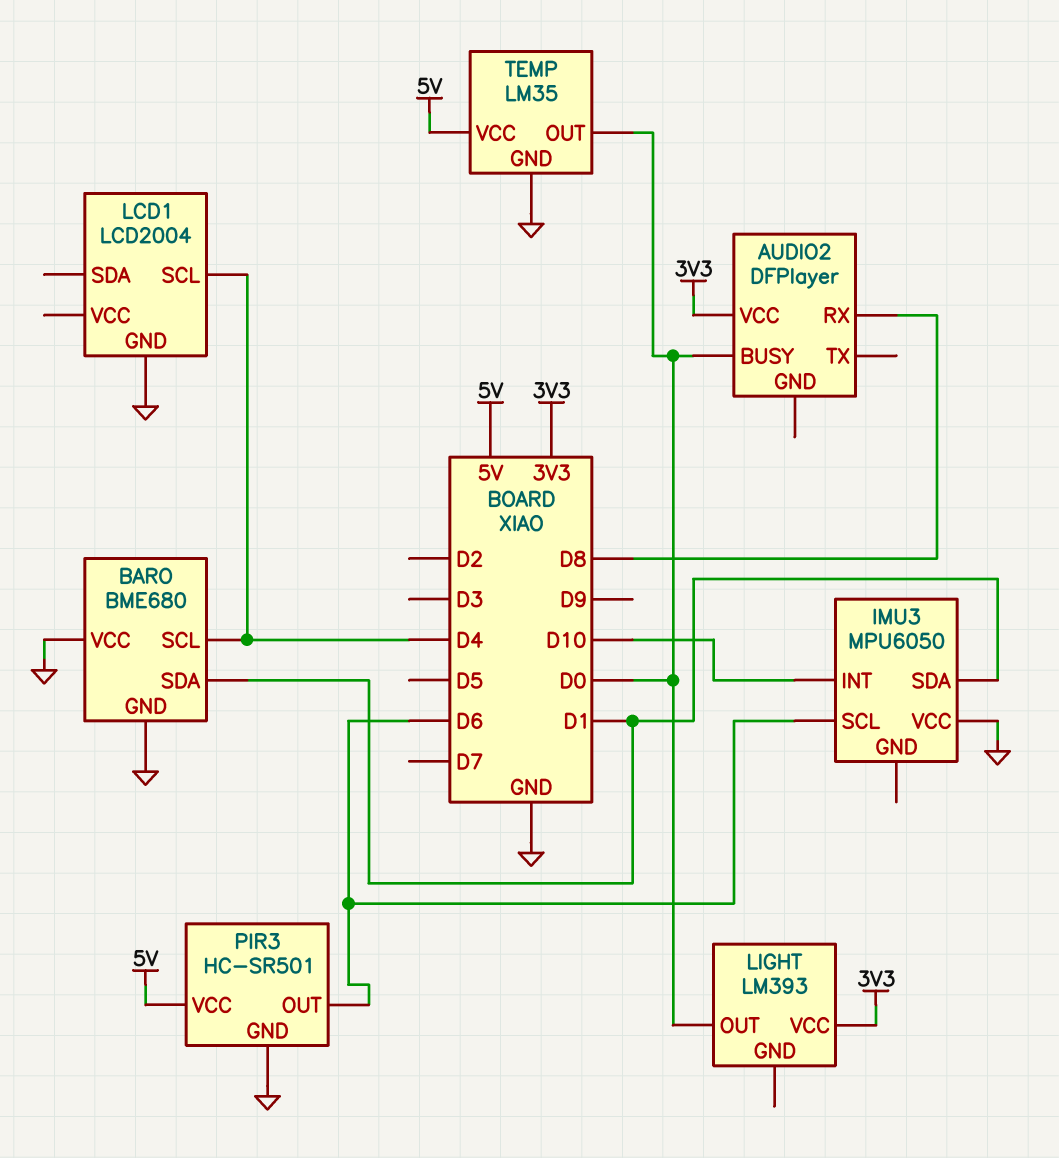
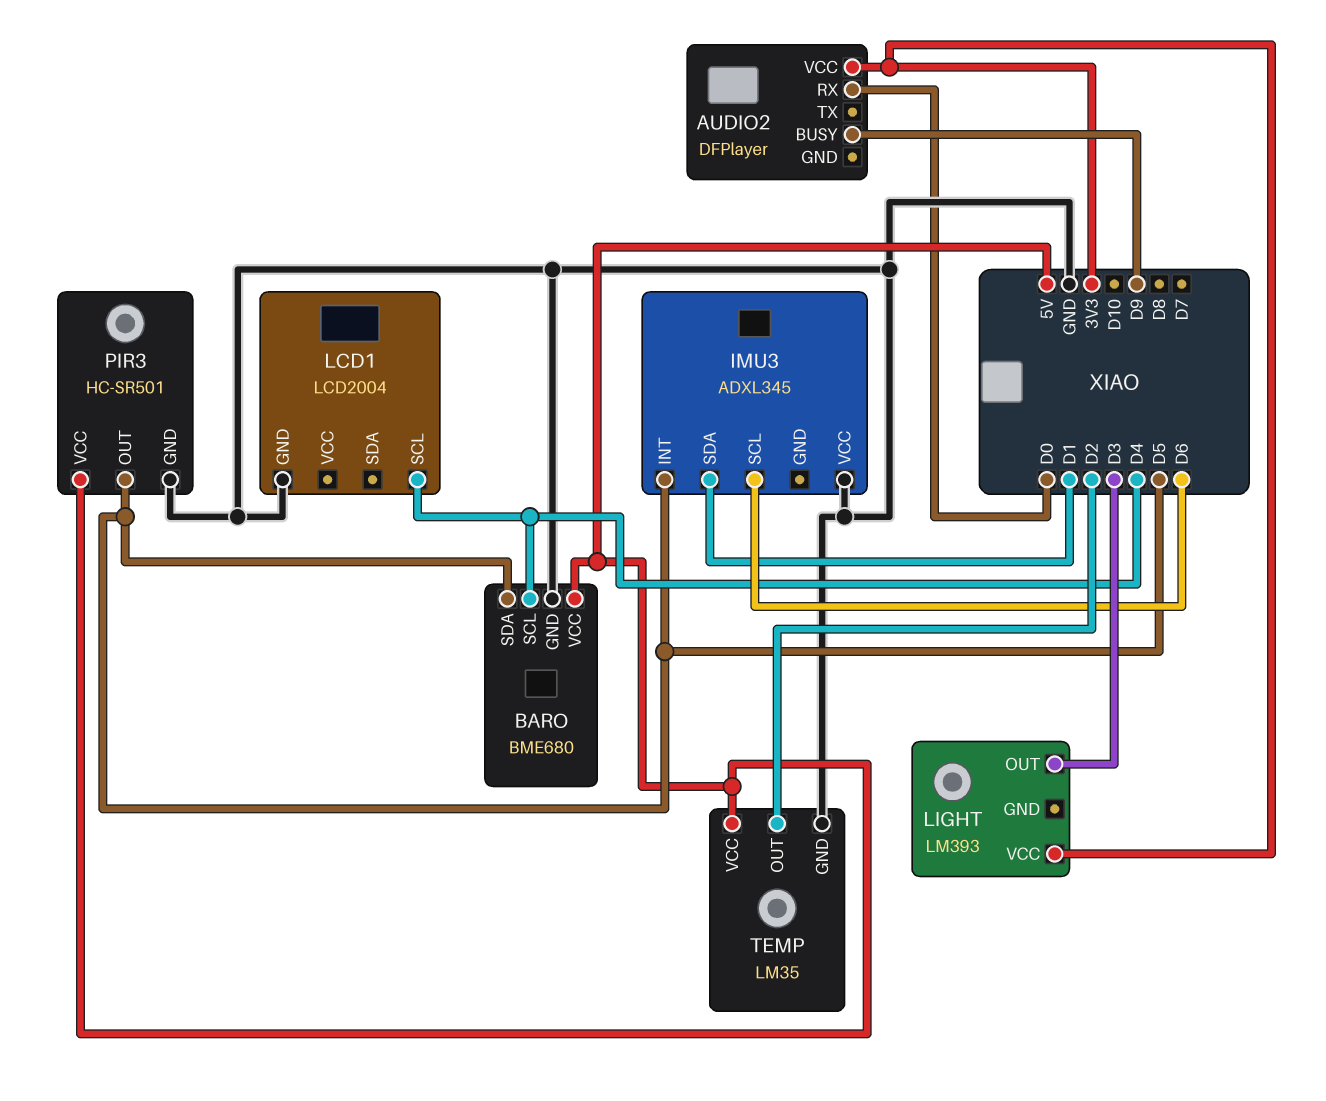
AUDIO2 pin BUSY: D0 -> D9
AUDIO2 pin RX: D8 -> D0
BARO pin SDA: D1 -> D5
BARO pin VCC: GND -> 5V
IMU3: MPU6050 -> ADXL345
IMU3 pin INT: D10 -> D5
LIGHT pin OUT: D0 -> D3
PIR3 pin OUT: D6 -> D5
TEMP pin OUT: D0 -> D2

